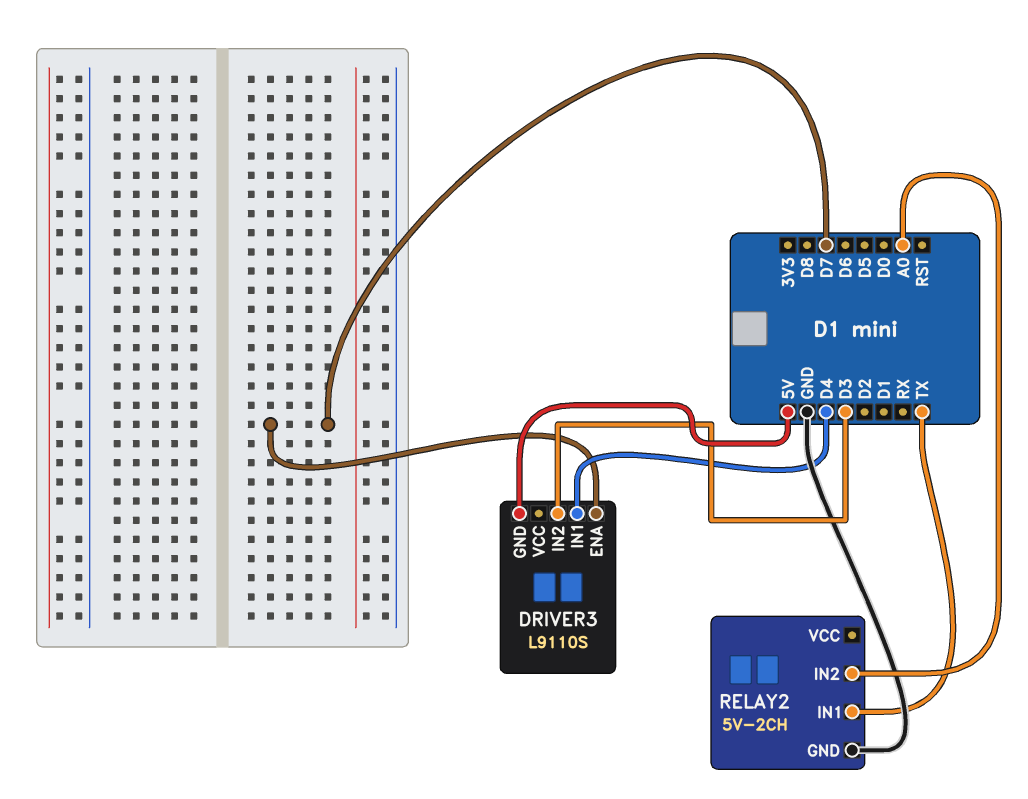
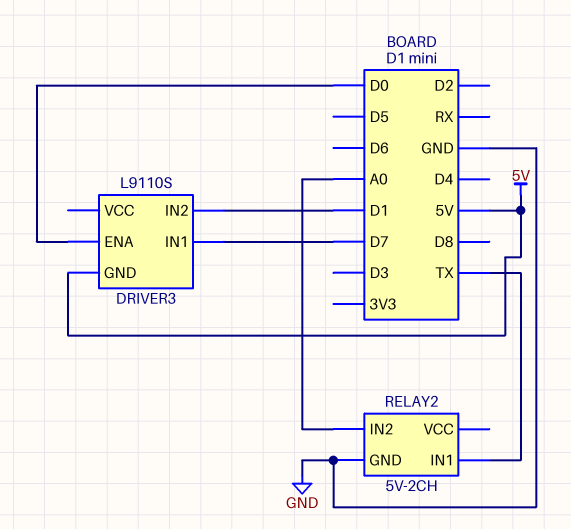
DRIVER3 pin ENA: D7 -> D0
DRIVER3 pin IN1: D4 -> D7
DRIVER3 pin IN2: D3 -> D1

